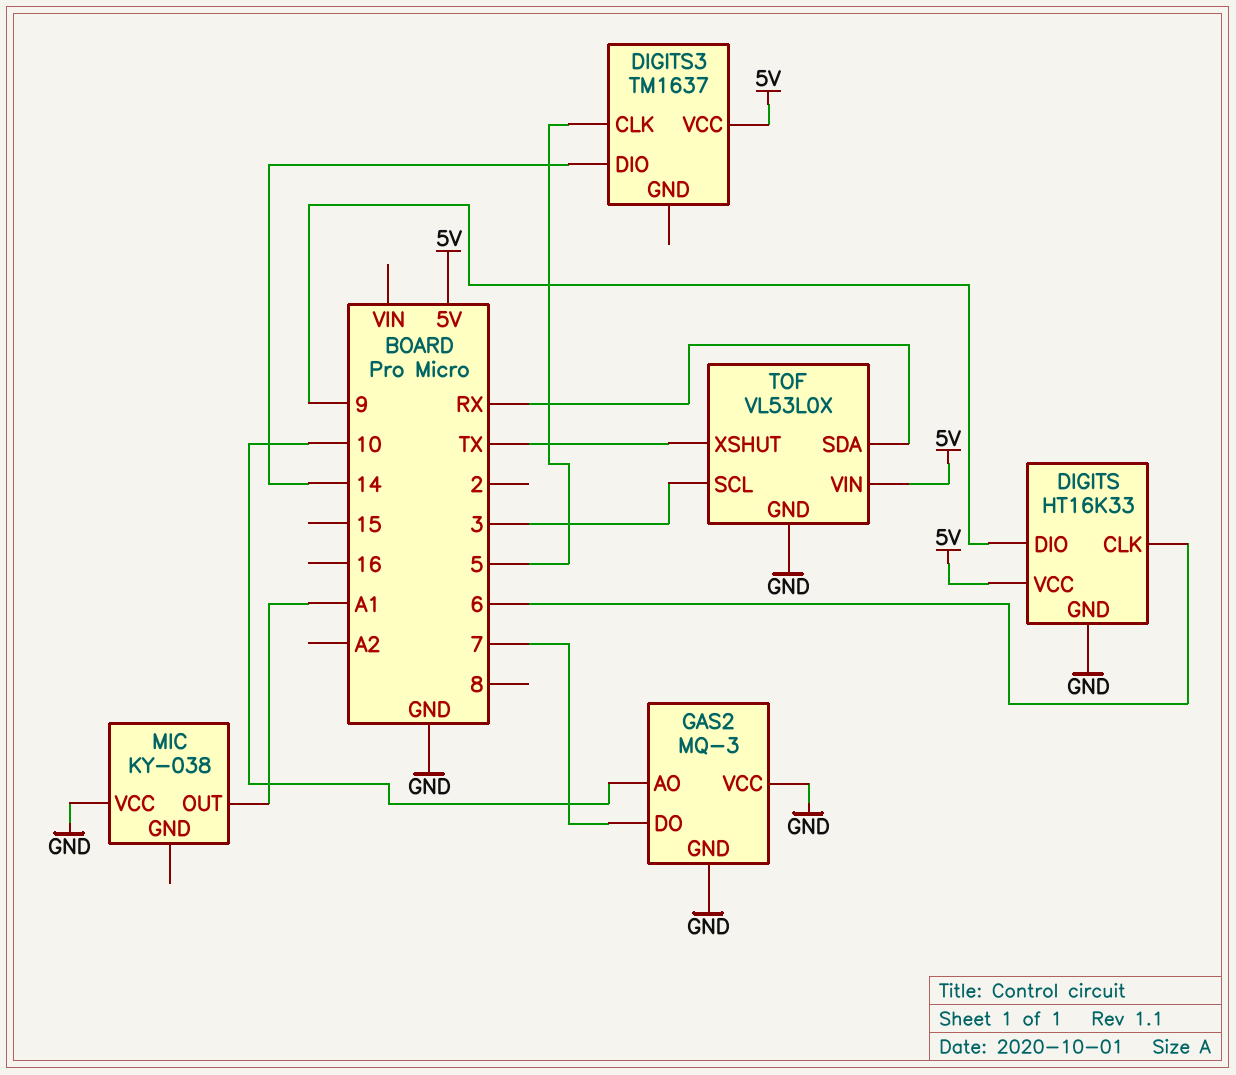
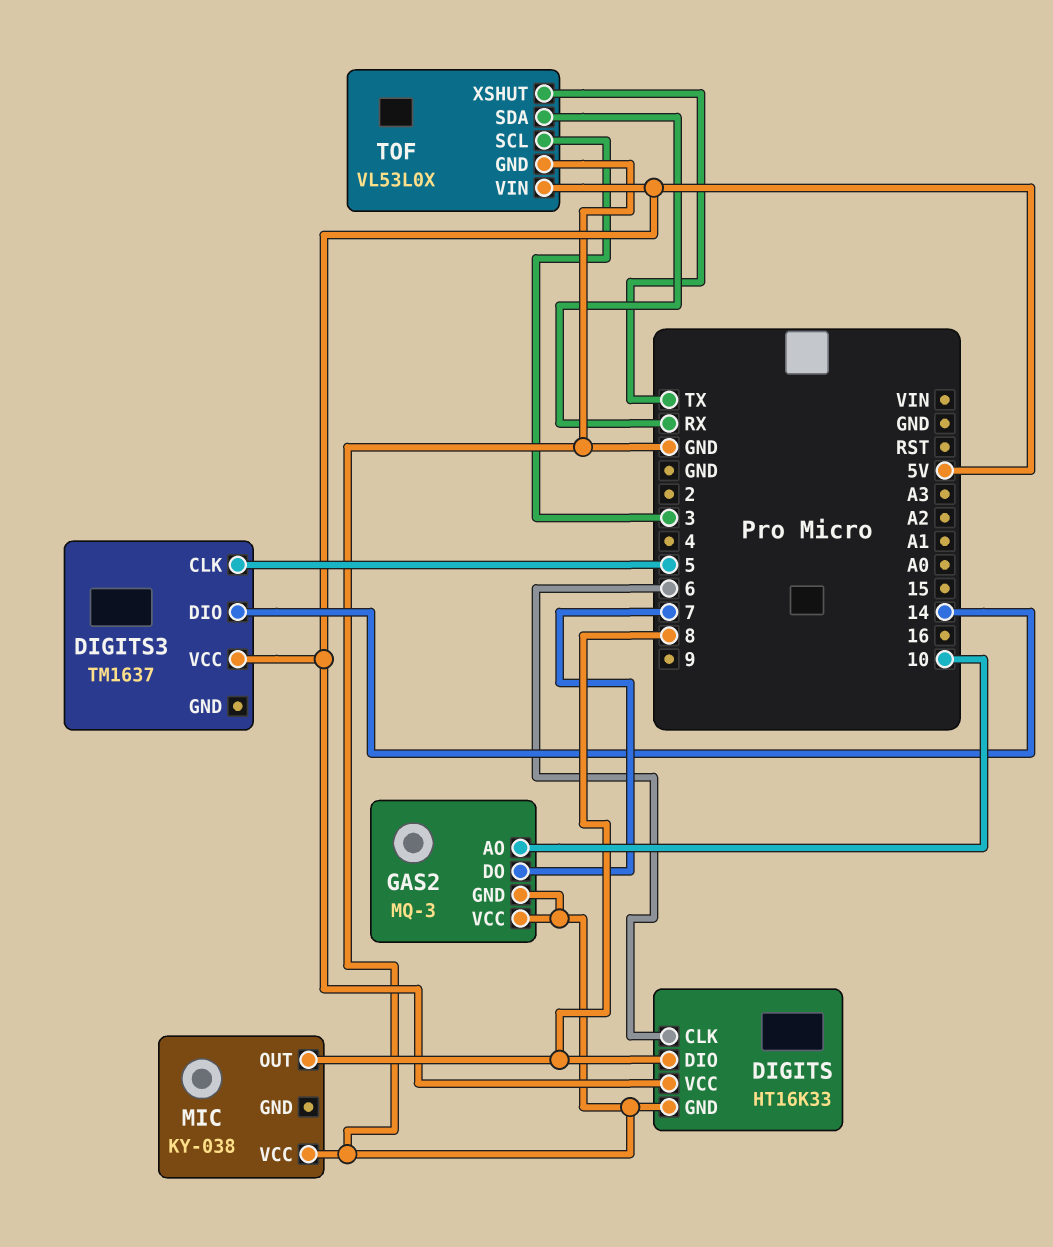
DIGITS pin DIO: 9 -> 8
MIC pin OUT: A1 -> 8

